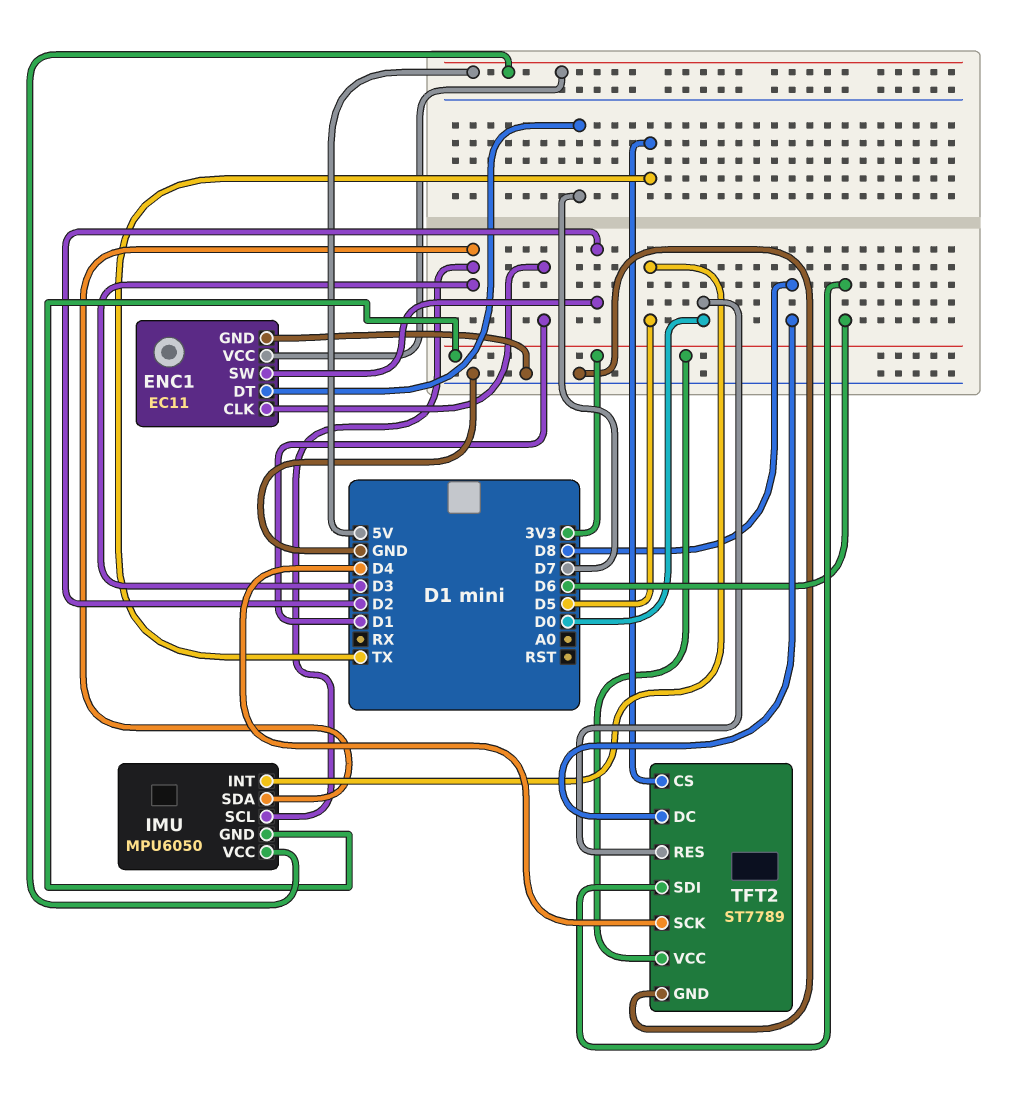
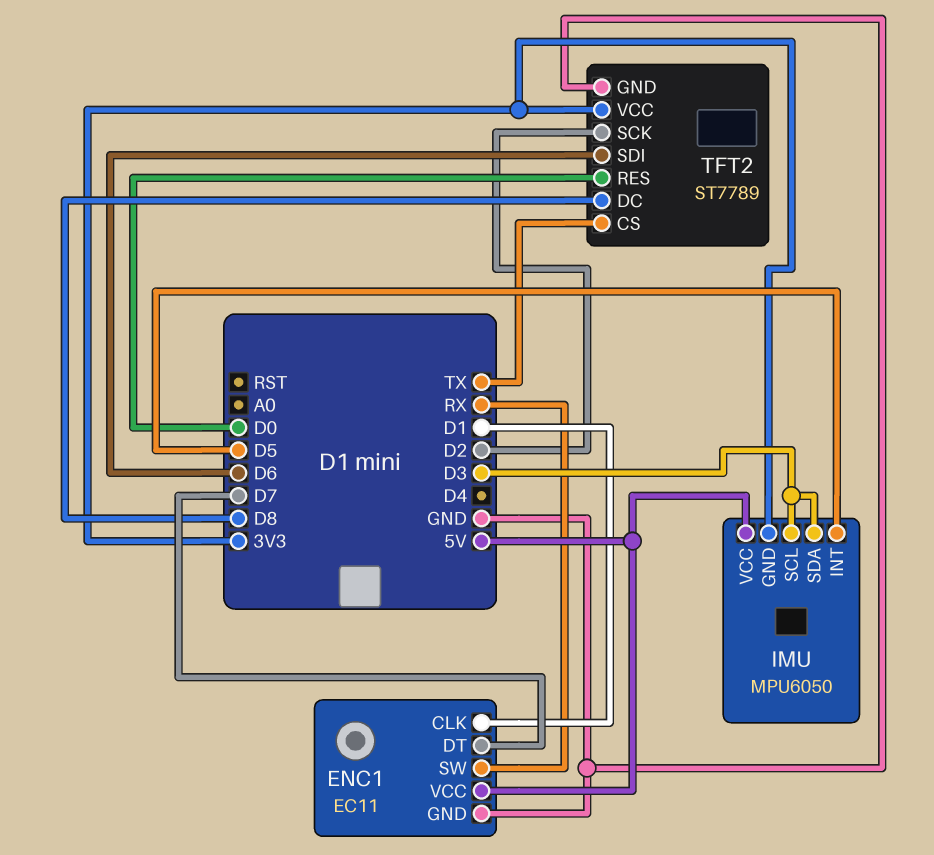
ENC1 pin SW: D2 -> RX
TFT2 pin SCK: D4 -> D2

